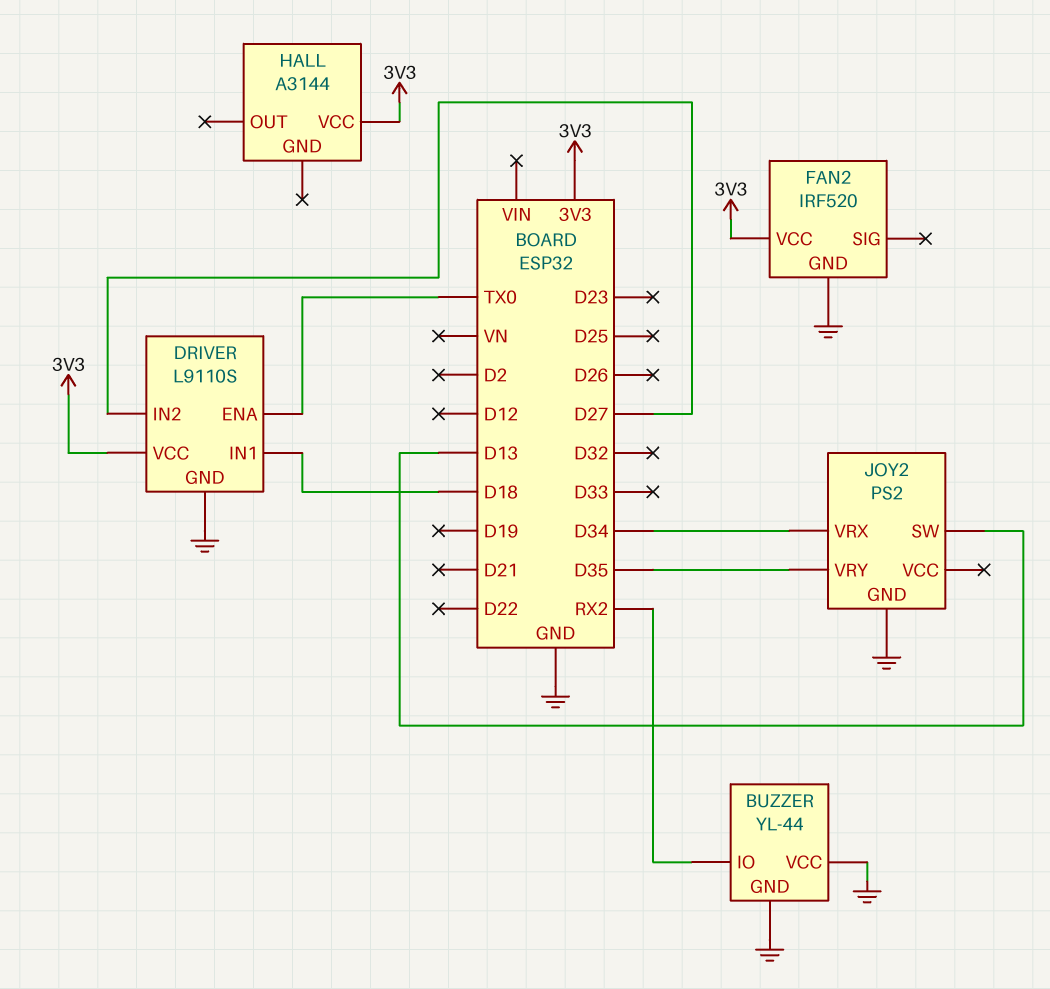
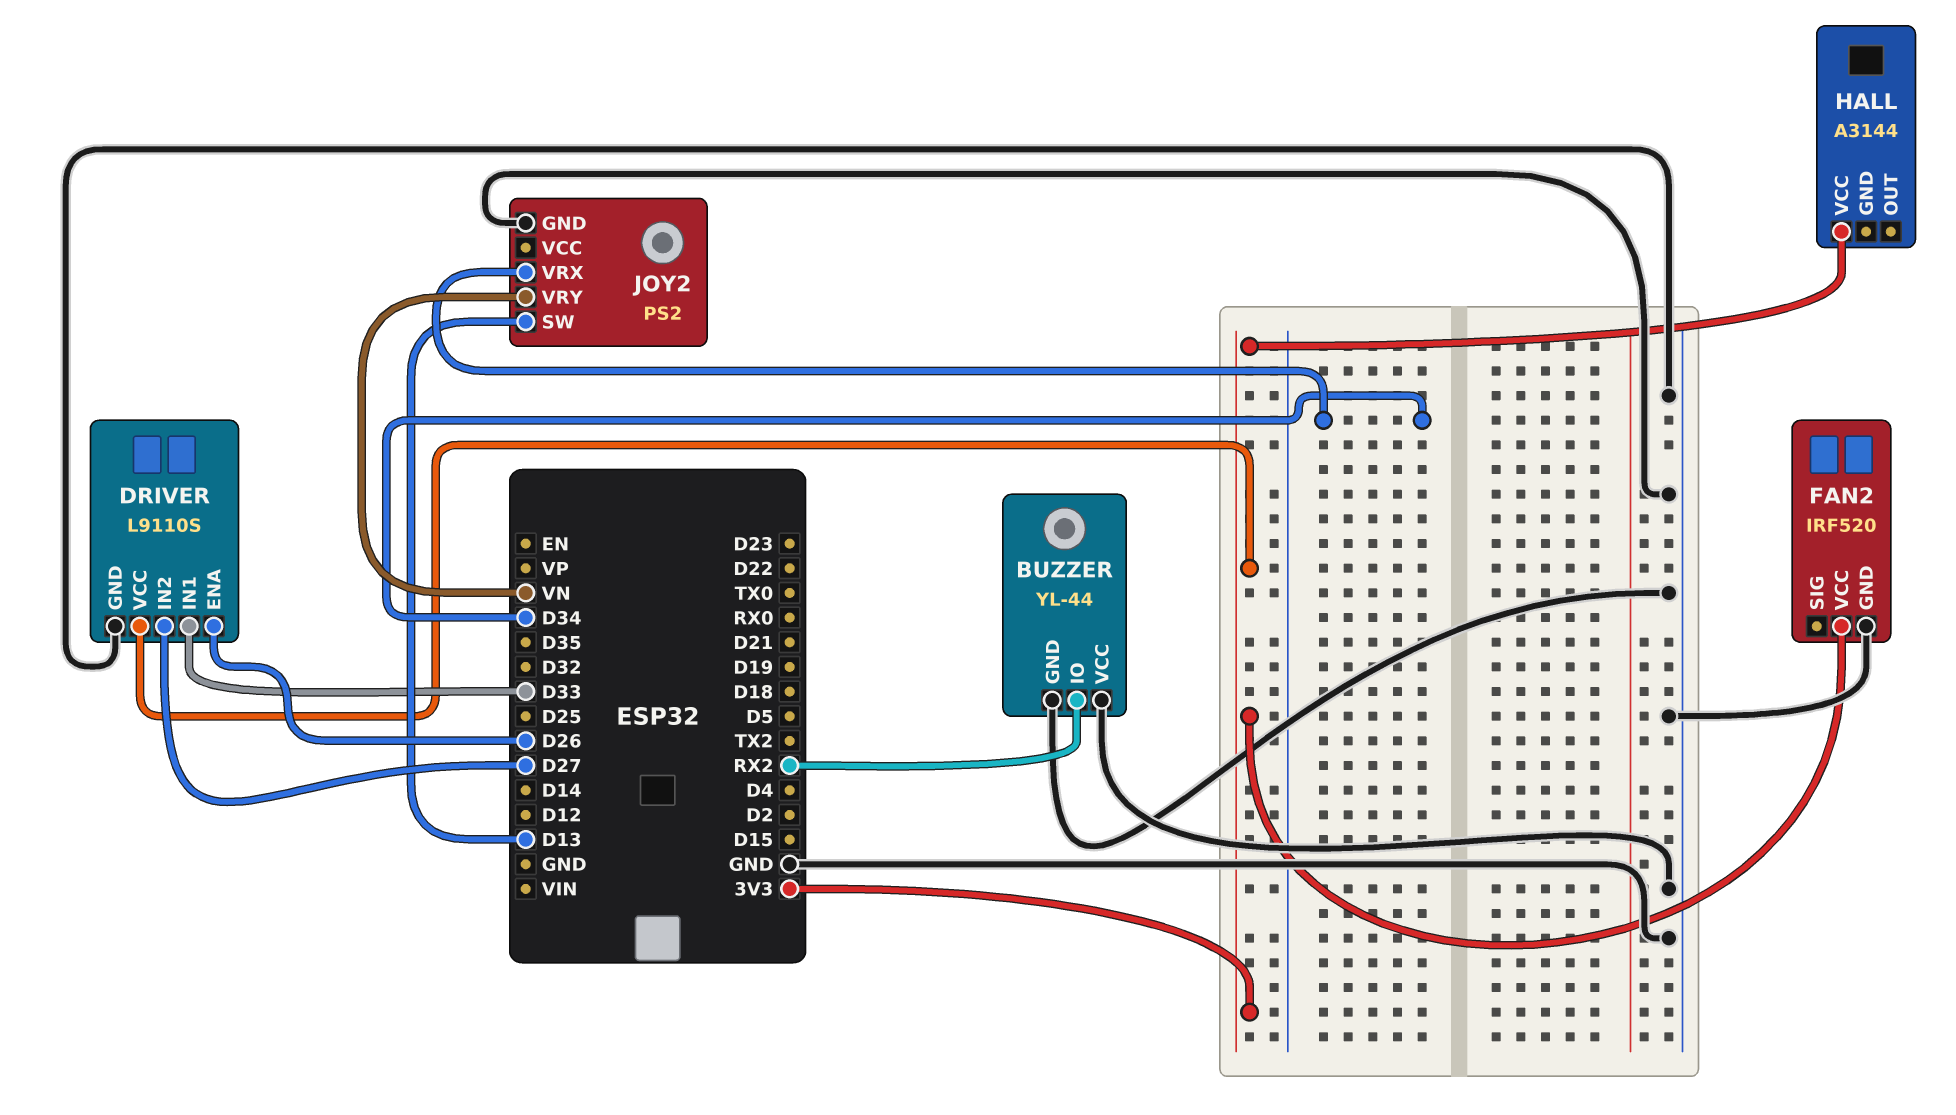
DRIVER pin ENA: TX0 -> D26
DRIVER pin IN1: D18 -> D33
JOY2 pin VRY: D35 -> VN

